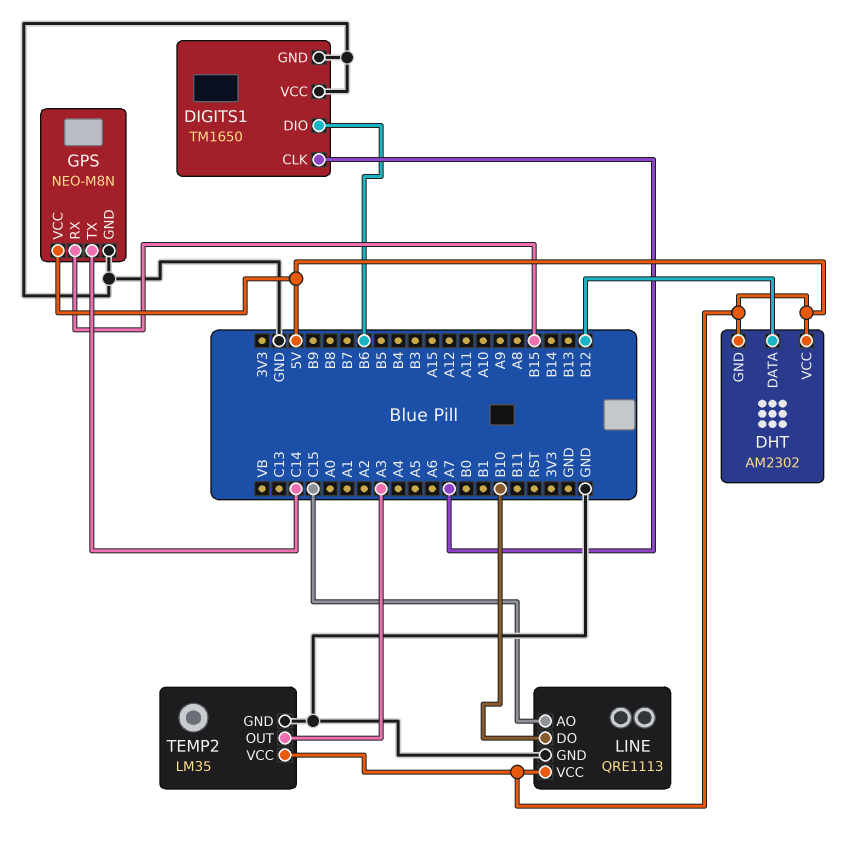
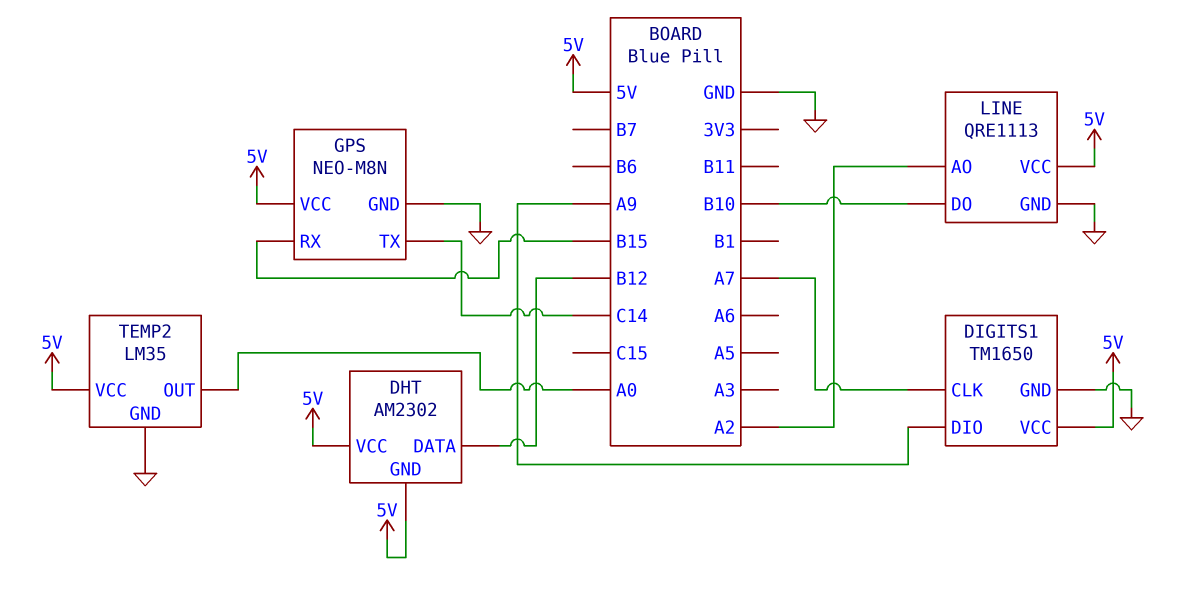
DIGITS1 pin DIO: B6 -> A9
DIGITS1 pin VCC: GND -> 5V
LINE pin AO: C15 -> A2
TEMP2 pin OUT: A3 -> A0

